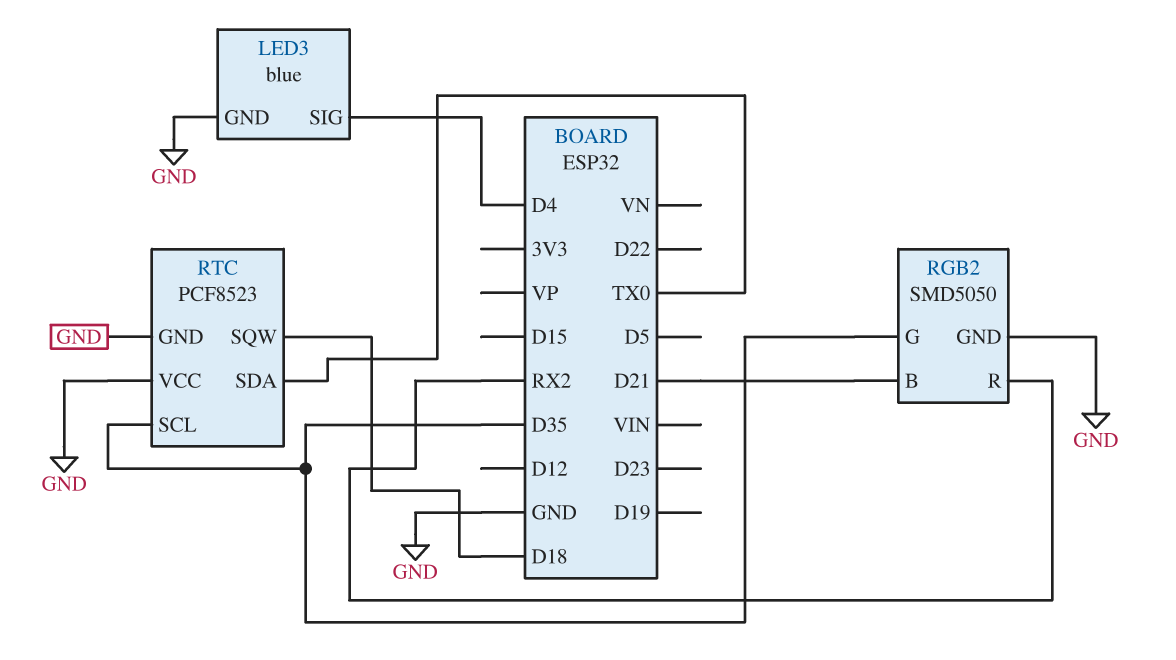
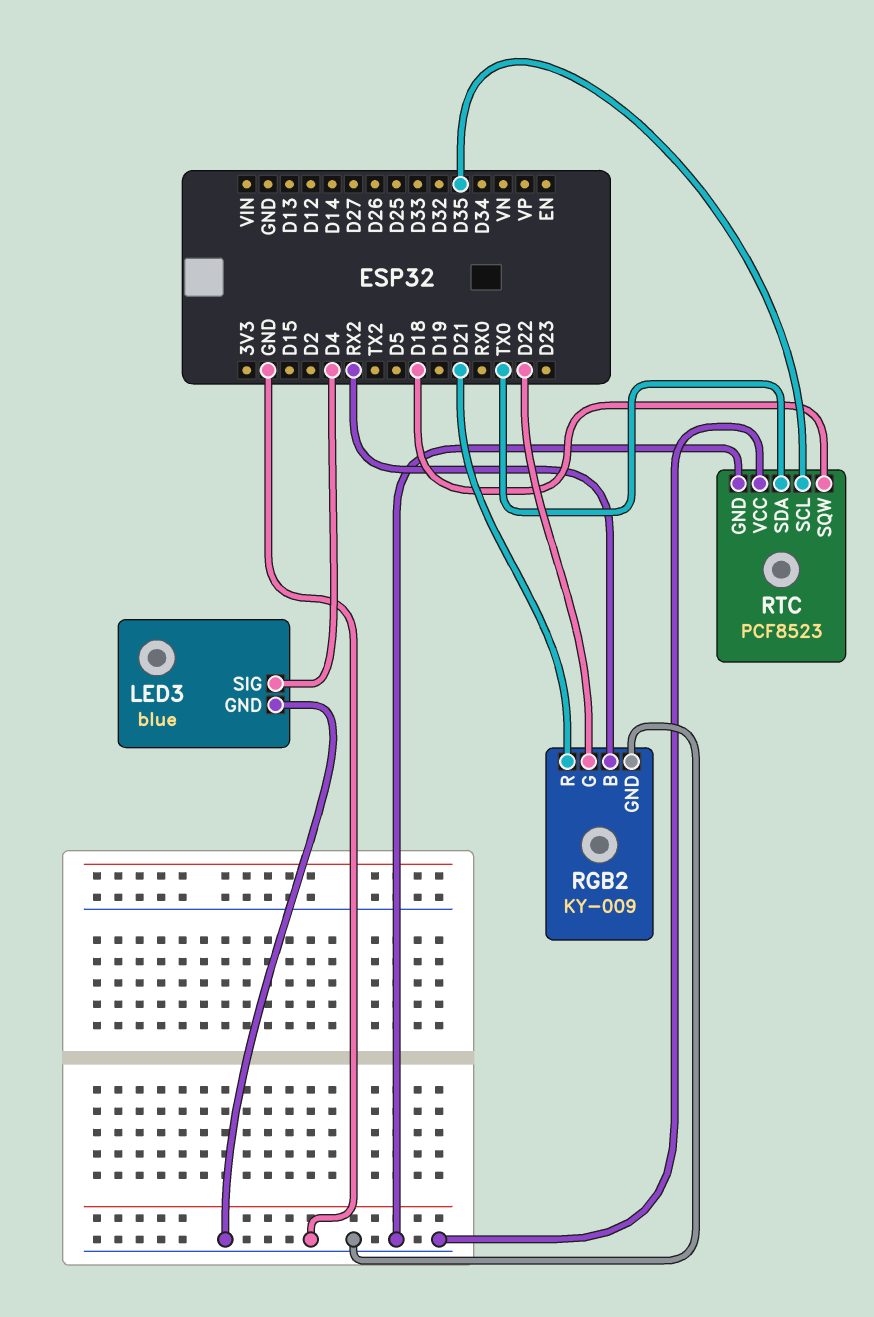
RGB2: SMD5050 -> KY-009
RGB2 pin B: D21 -> RX2
RGB2 pin G: D35 -> D22
RGB2 pin R: RX2 -> D21

